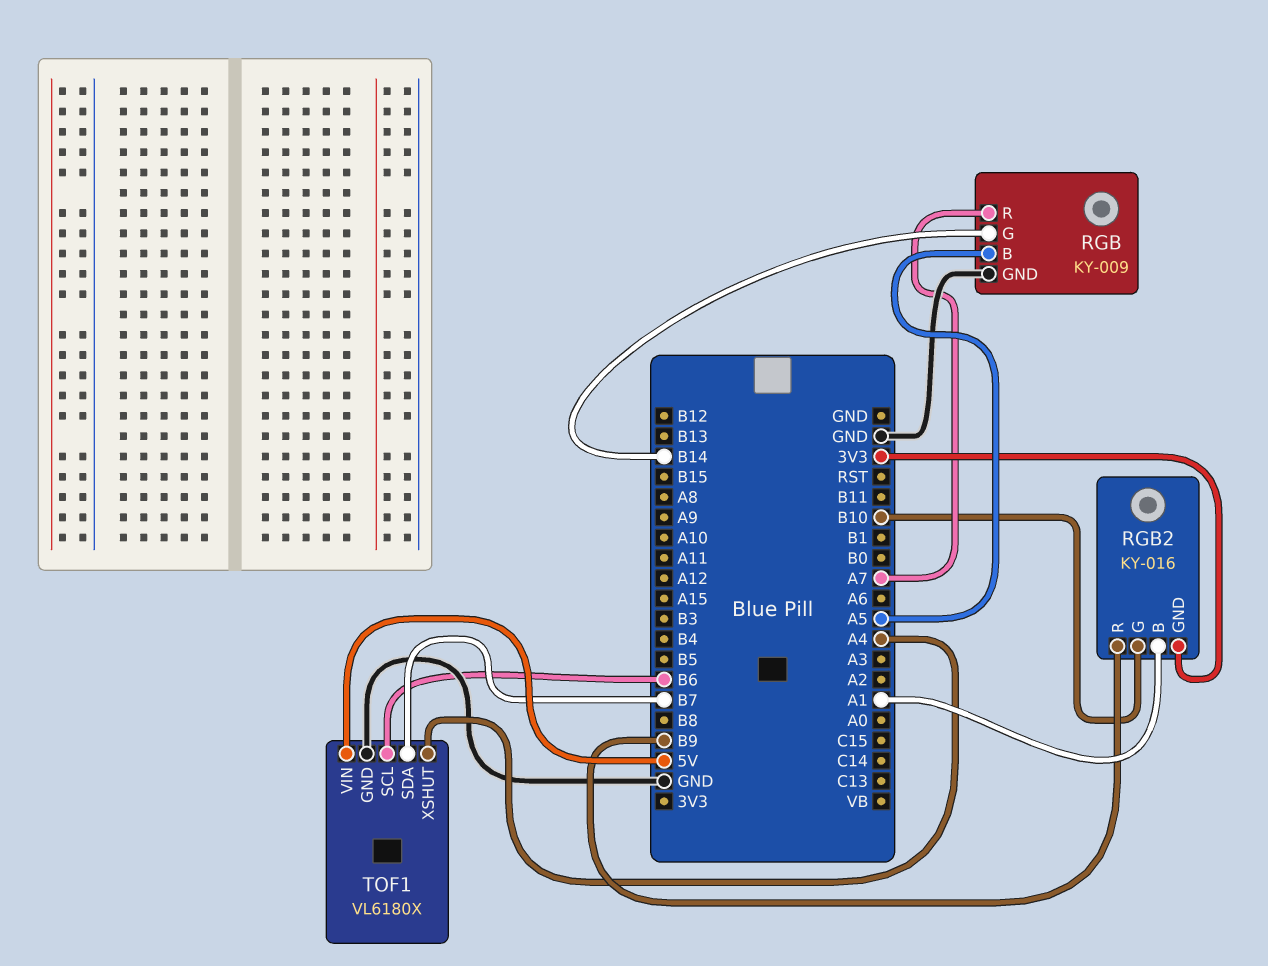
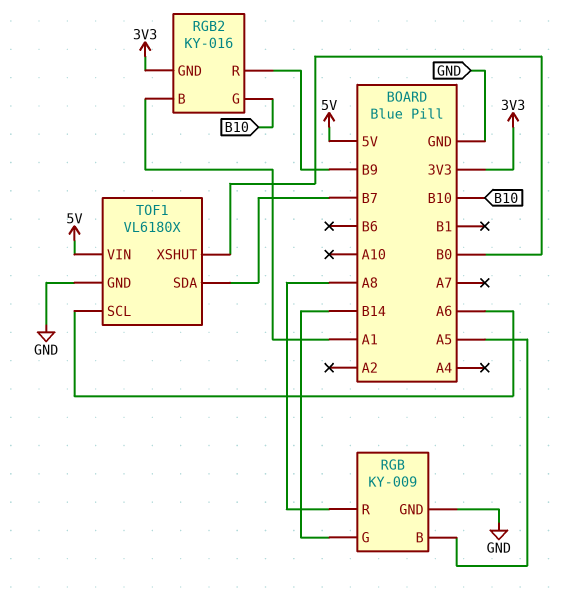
RGB pin R: A7 -> A8
TOF1 pin SCL: B6 -> A6
TOF1 pin XSHUT: A4 -> B0

